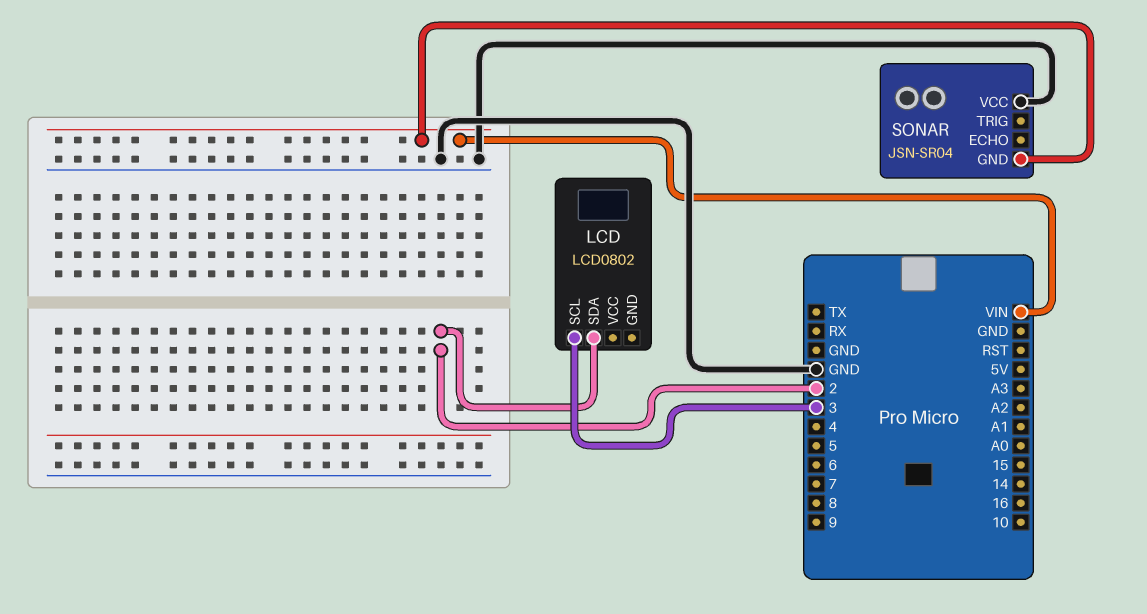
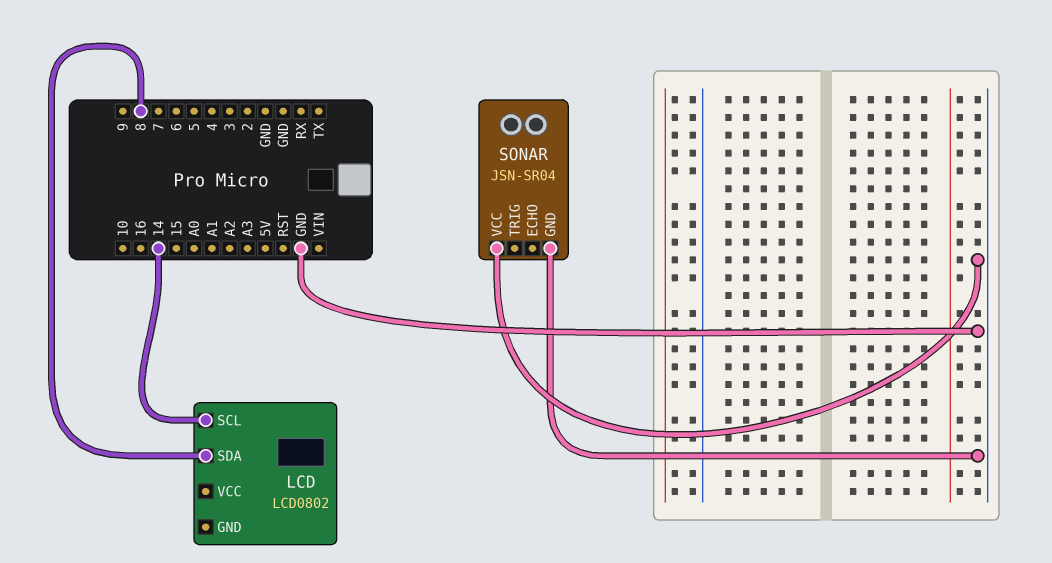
LCD pin SCL: 3 -> 14
LCD pin SDA: 2 -> 8
SONAR pin GND: VIN -> GND

